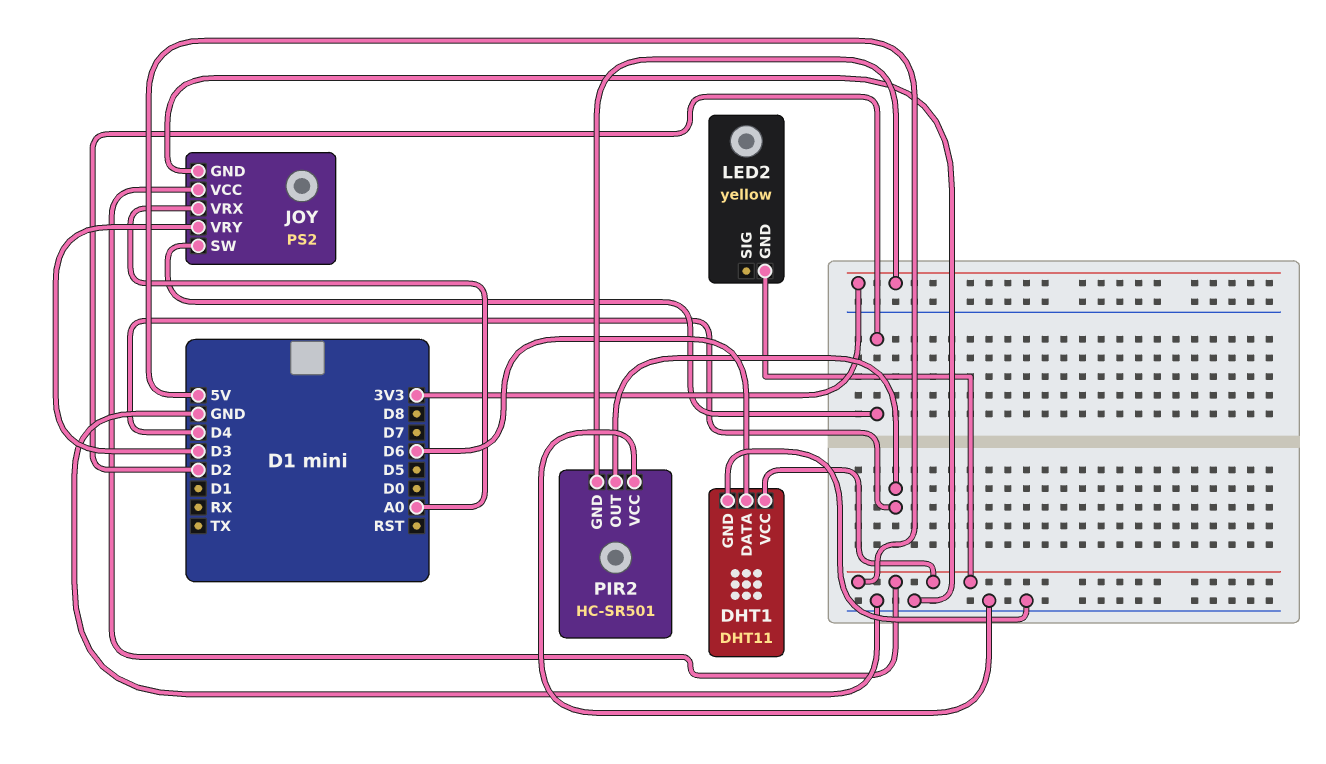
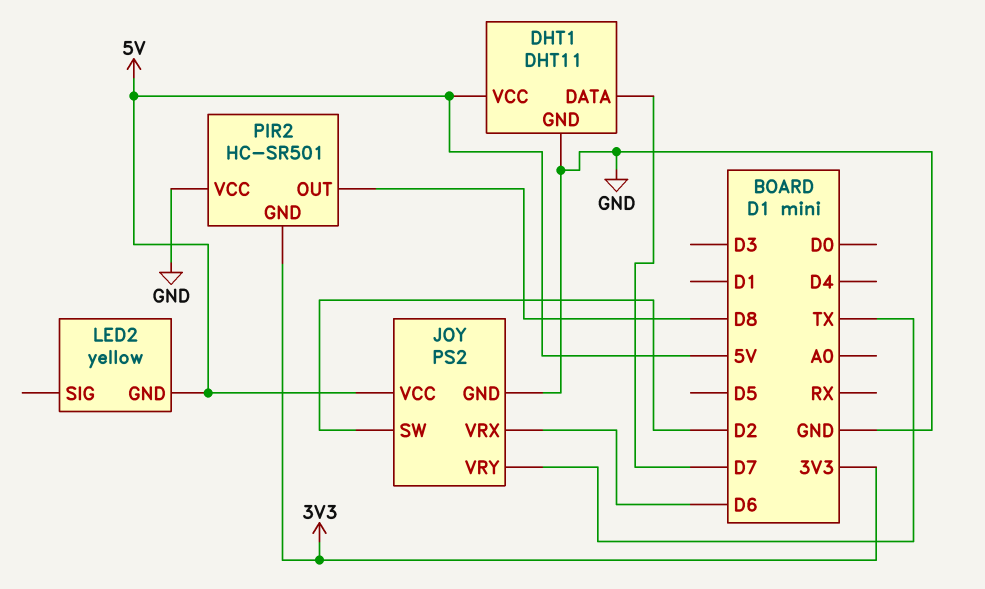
DHT1 pin DATA: D6 -> D7
JOY pin VRX: A0 -> D6
JOY pin VRY: D3 -> TX
PIR2 pin OUT: D4 -> D8

